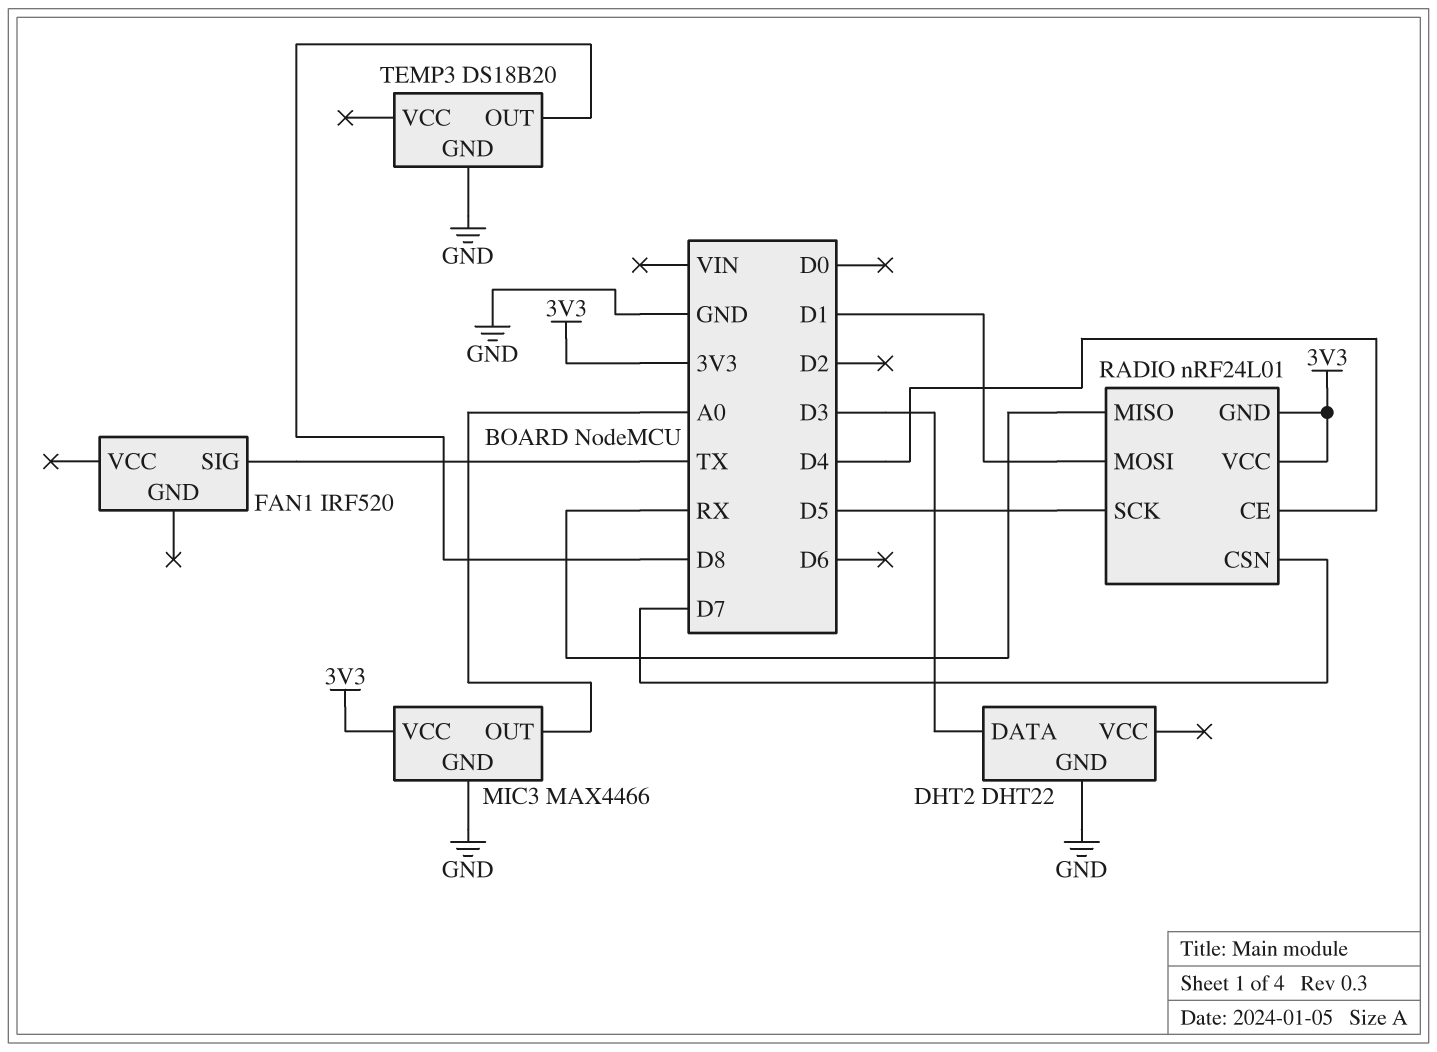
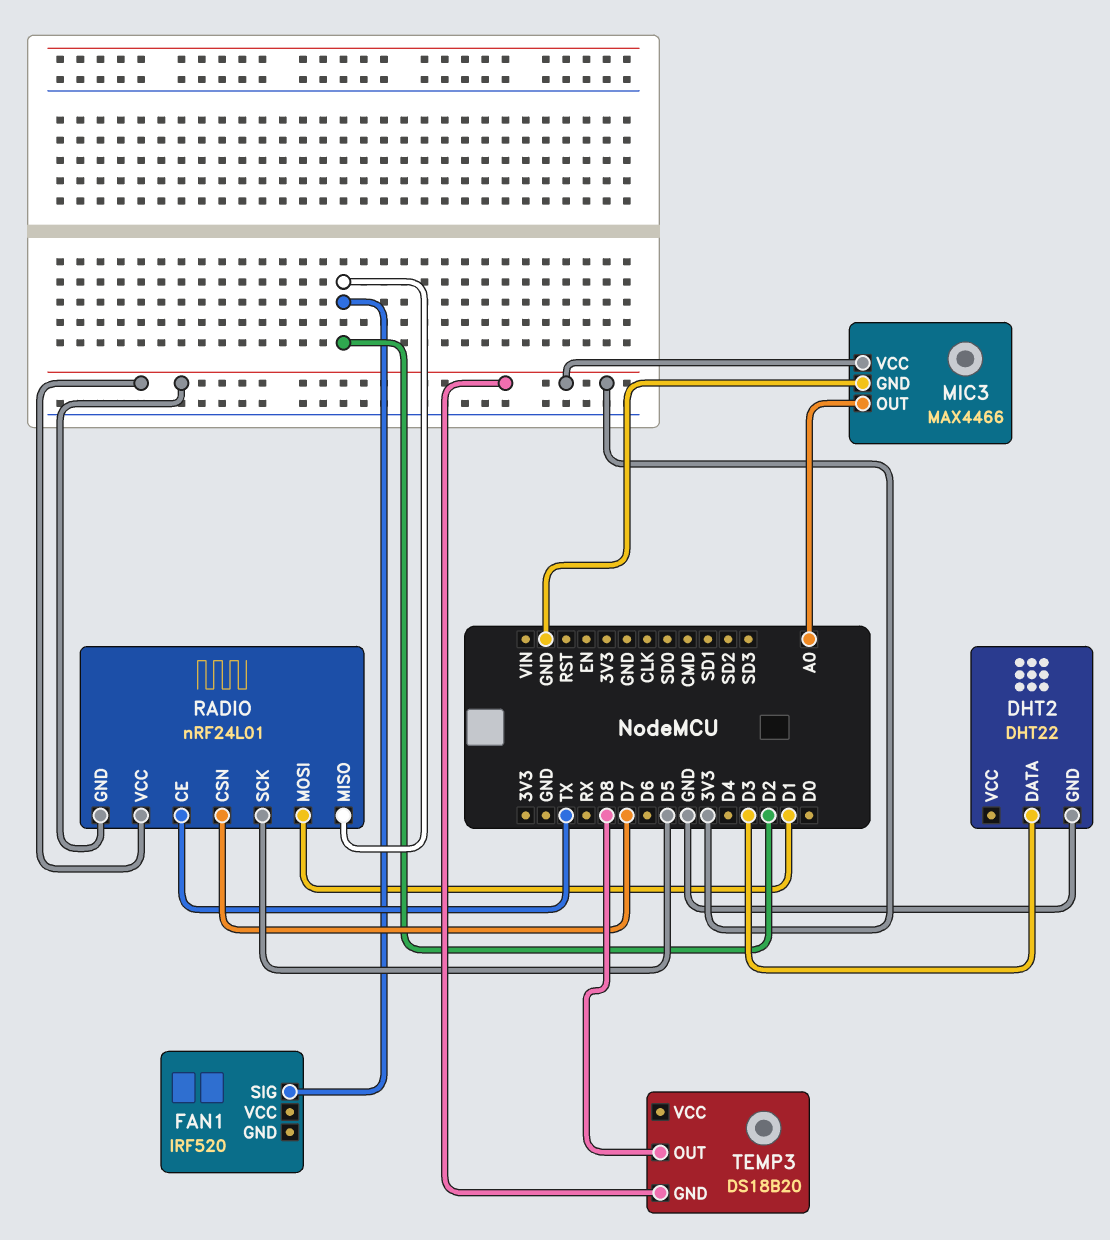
FAN1 pin SIG: TX -> D2
RADIO pin CE: D4 -> TX
RADIO pin MISO: RX -> D2
TEMP3 pin GND: GND -> 3V3

